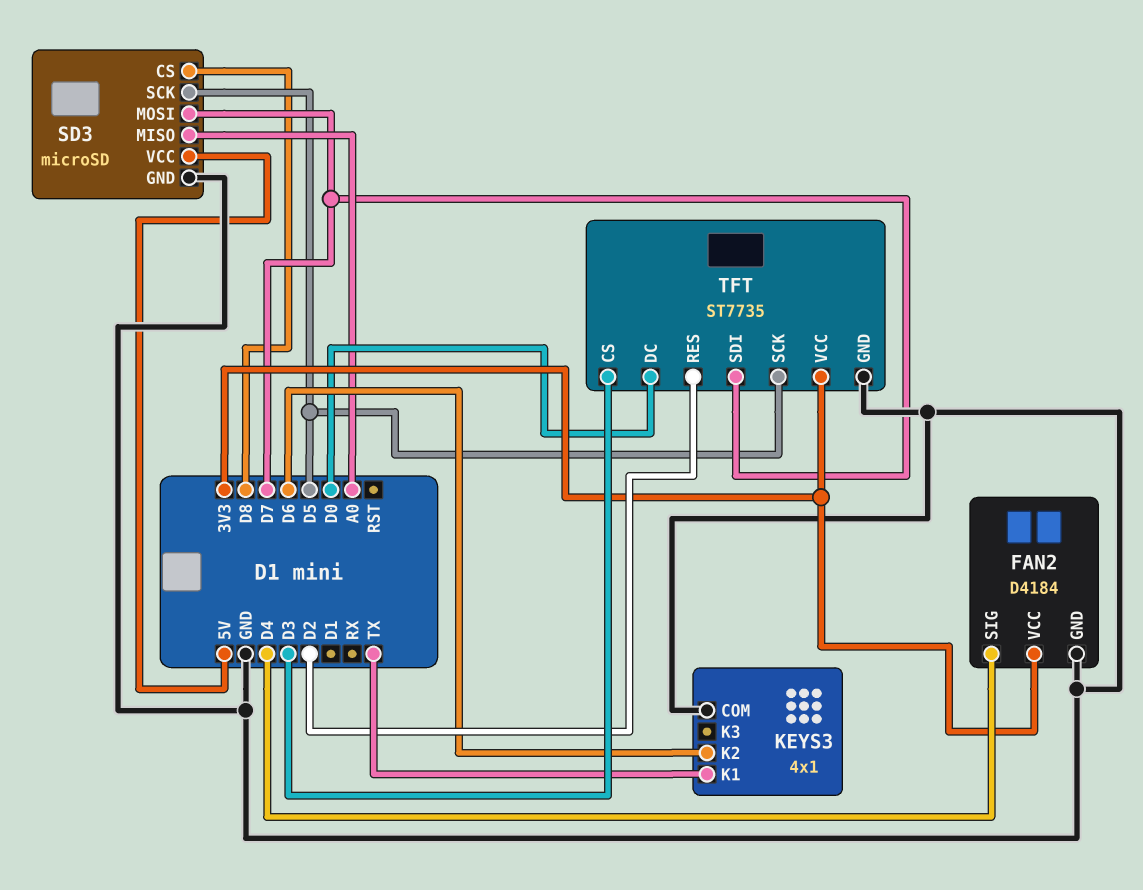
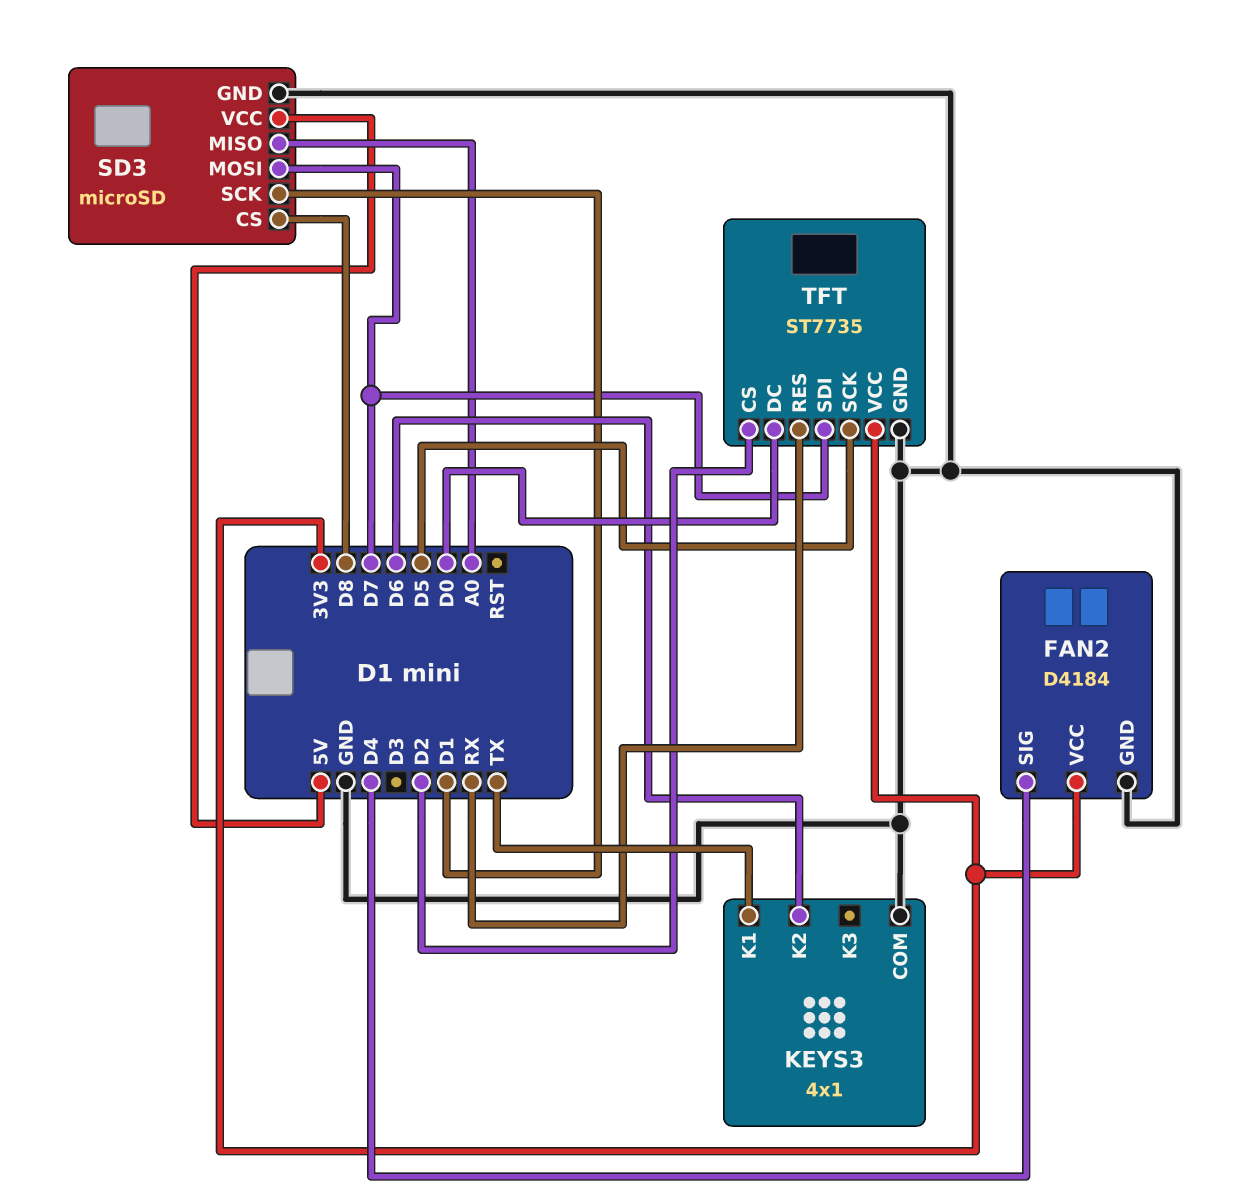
SD3 pin SCK: D5 -> D1
TFT pin CS: D3 -> D2
TFT pin RES: D2 -> RX

